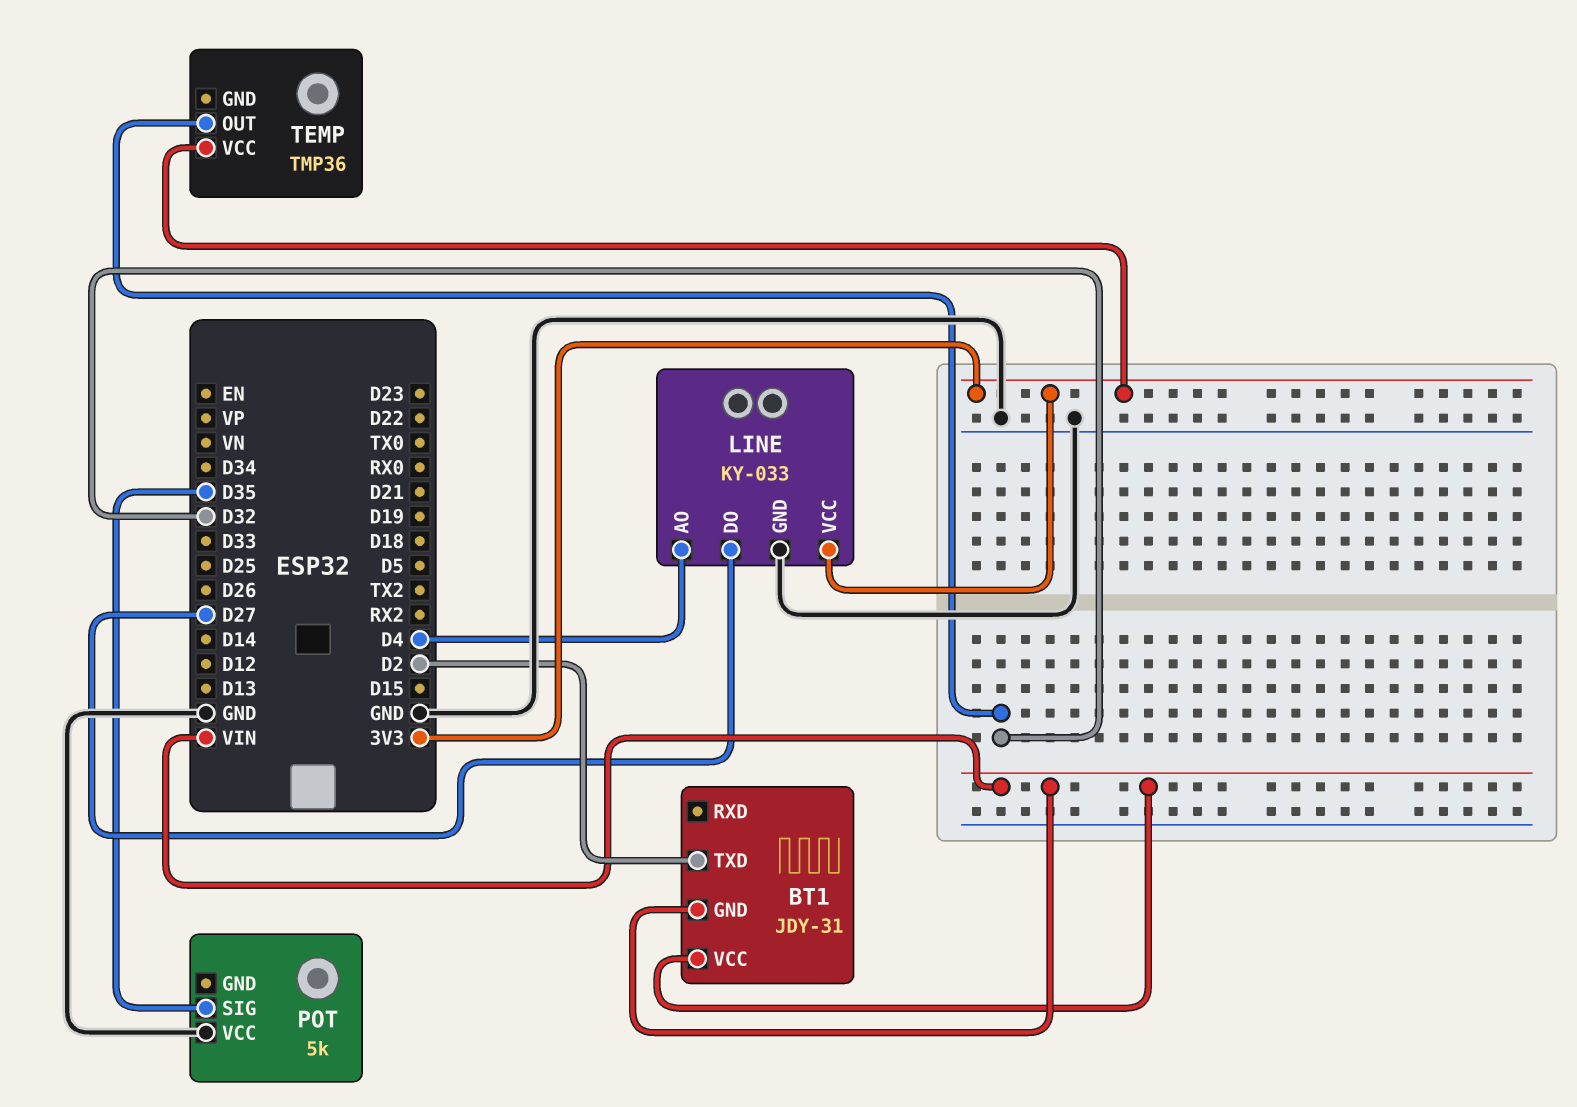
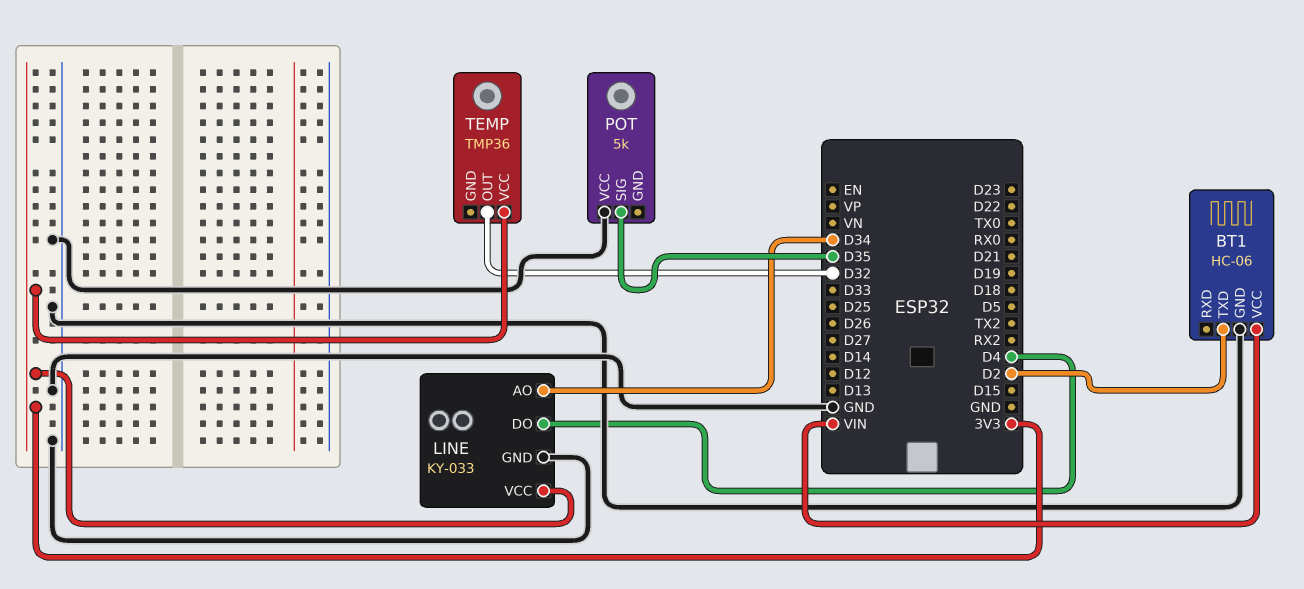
BT1: JDY-31 -> HC-06
BT1 pin GND: VIN -> GND
LINE pin AO: D4 -> D34
LINE pin DO: D27 -> D4

